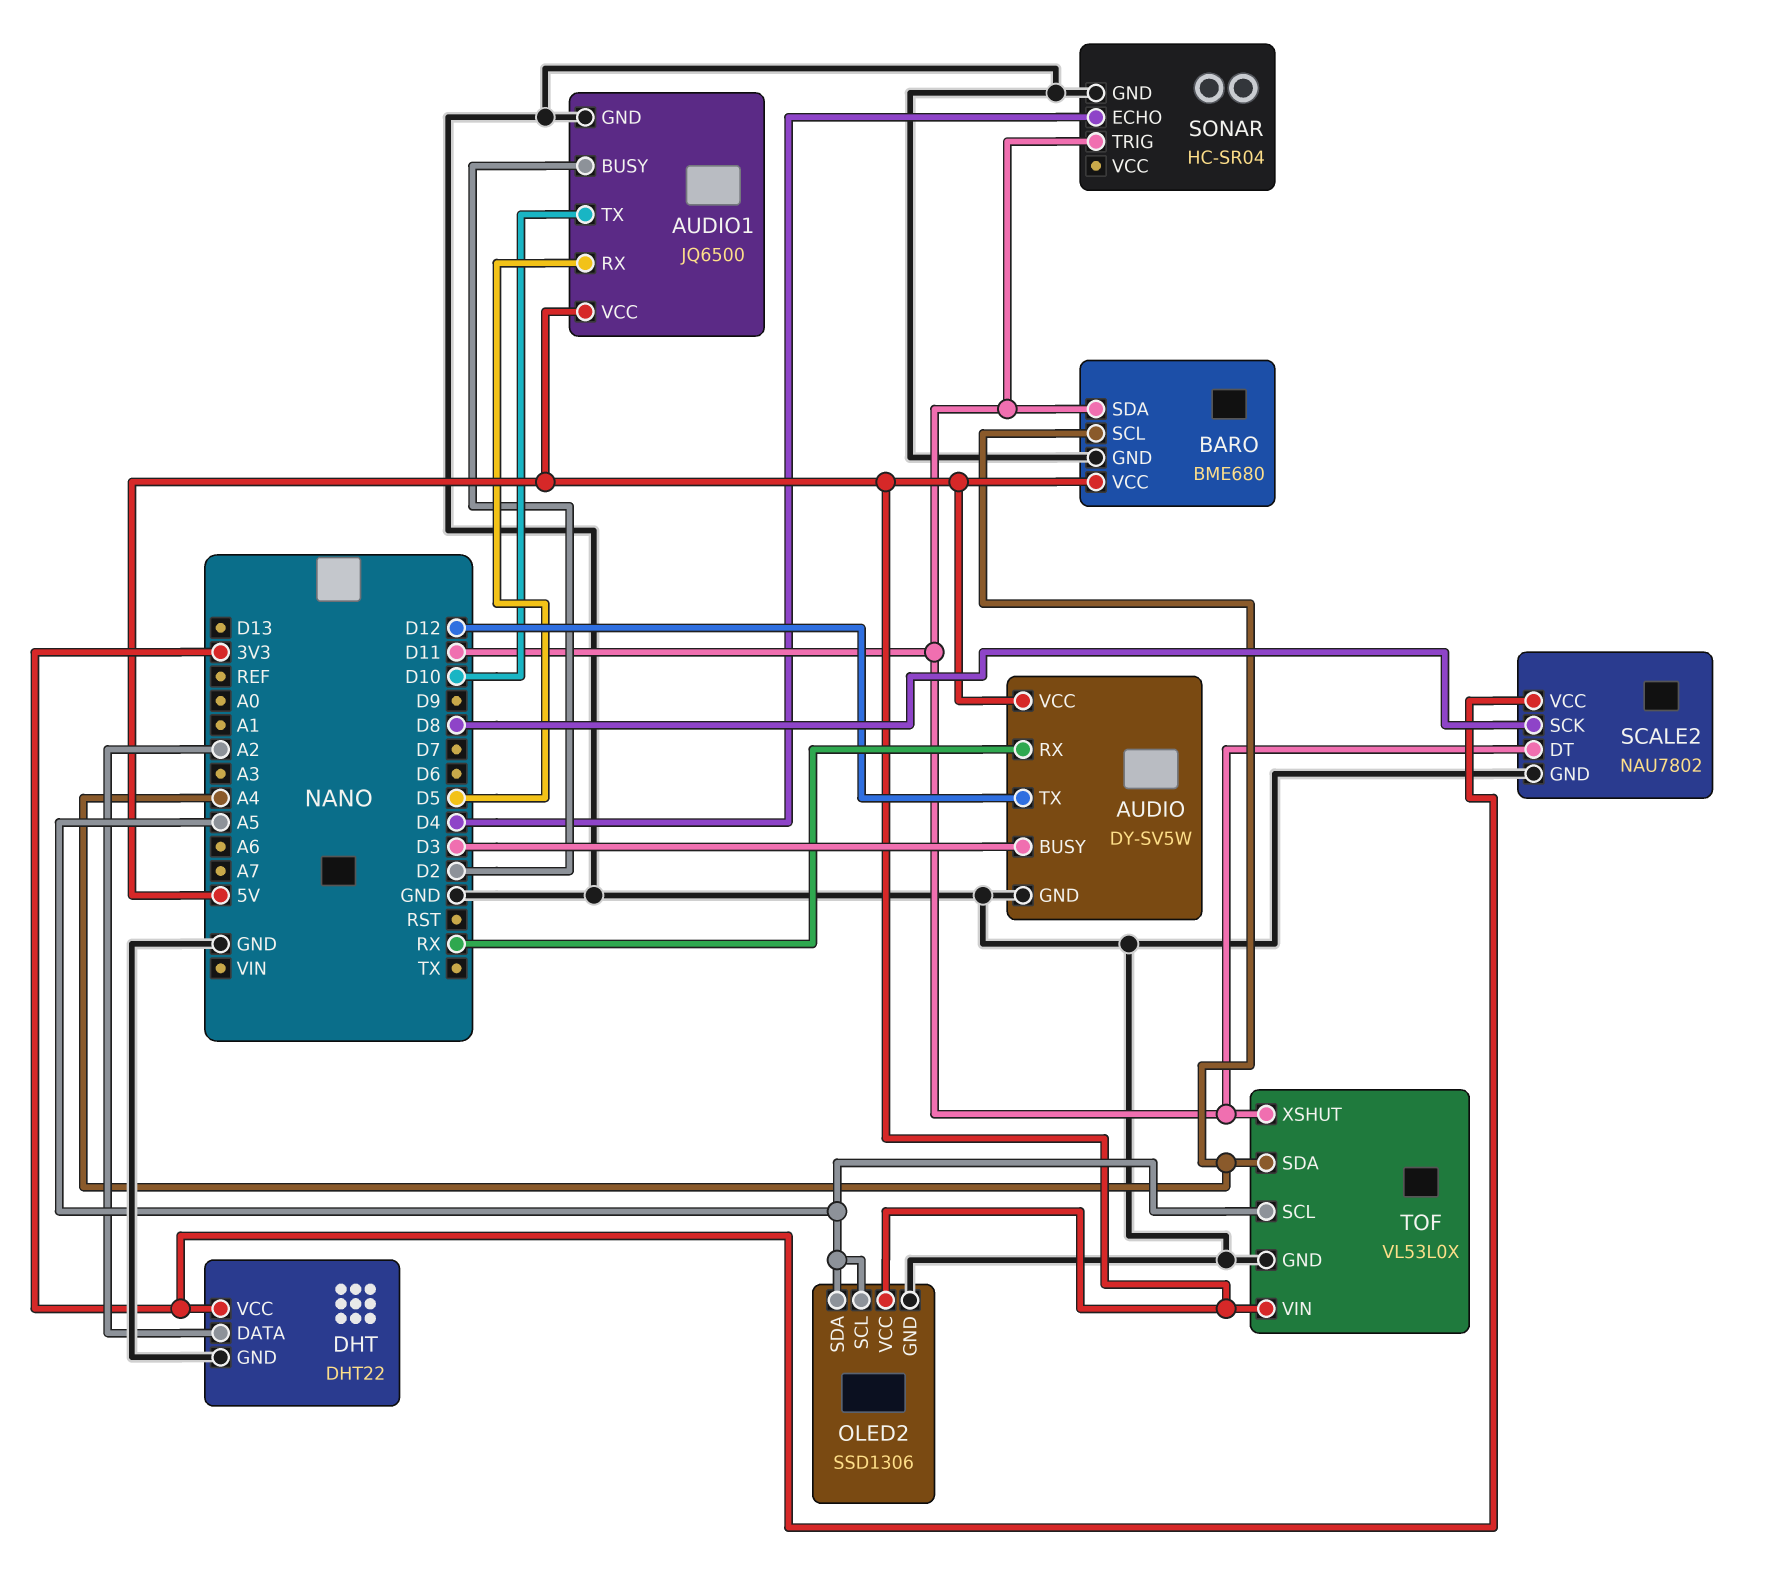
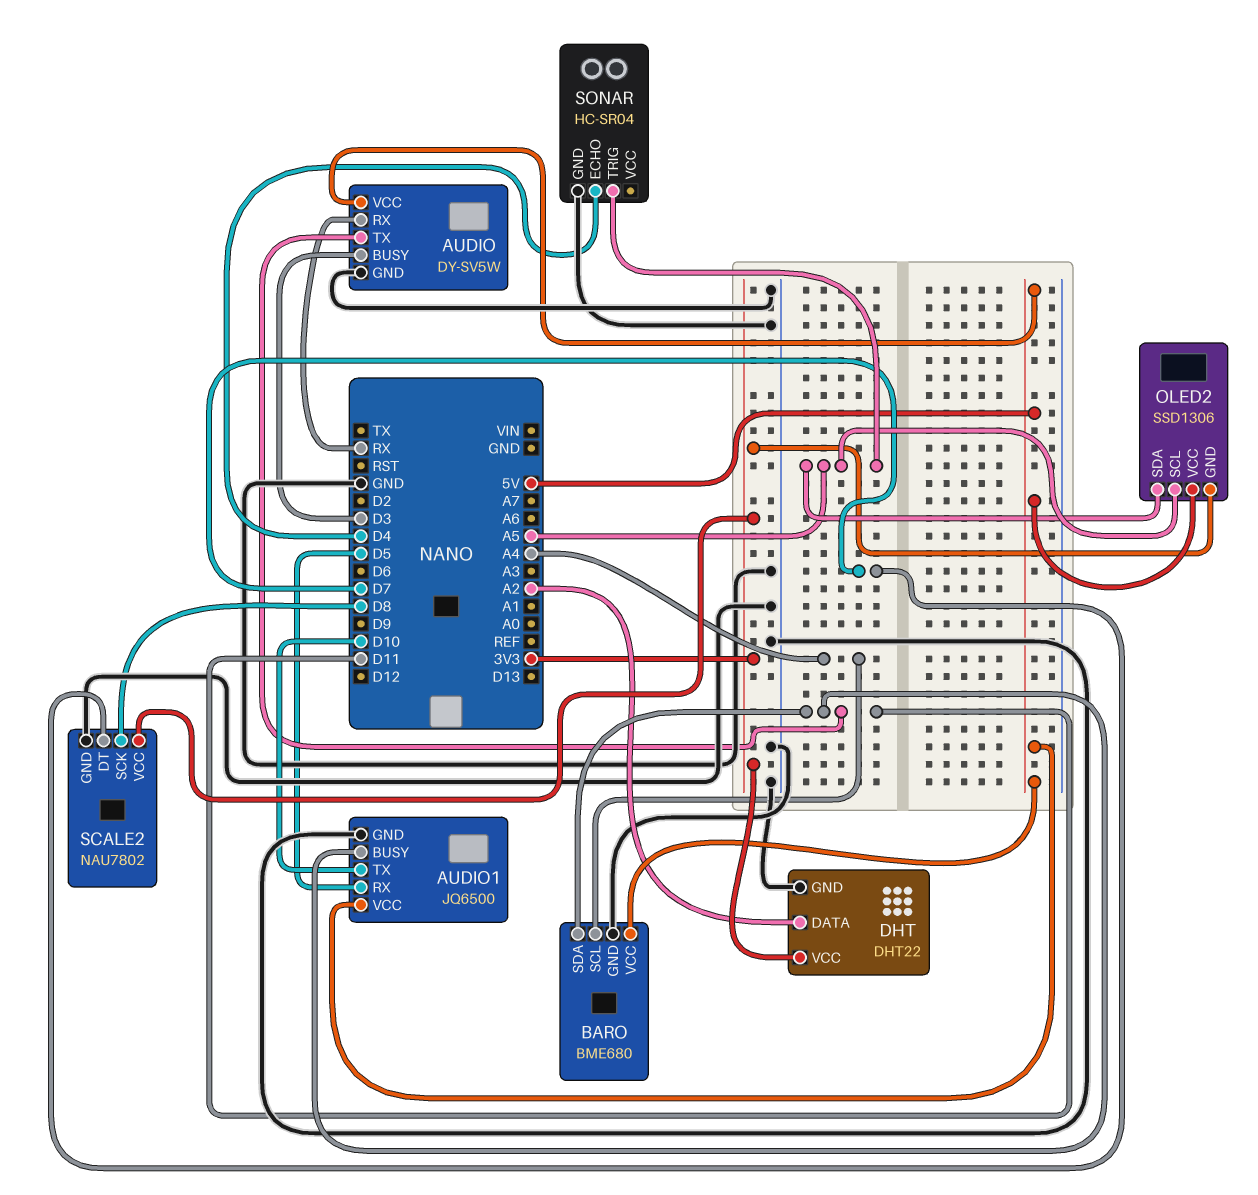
AUDIO pin TX: D12 -> D11
AUDIO1 pin BUSY: D2 -> D11
OLED2 pin GND: GND -> 3V3
SCALE2 pin DT: D11 -> D7
SONAR pin TRIG: D11 -> A5
TOF: VL53L0X -> none
TOF pin GND: GND -> none
TOF pin SCL: A5 -> none
TOF pin SDA: A4 -> none
TOF pin VIN: 5V -> none
TOF pin XSHUT: D11 -> none

